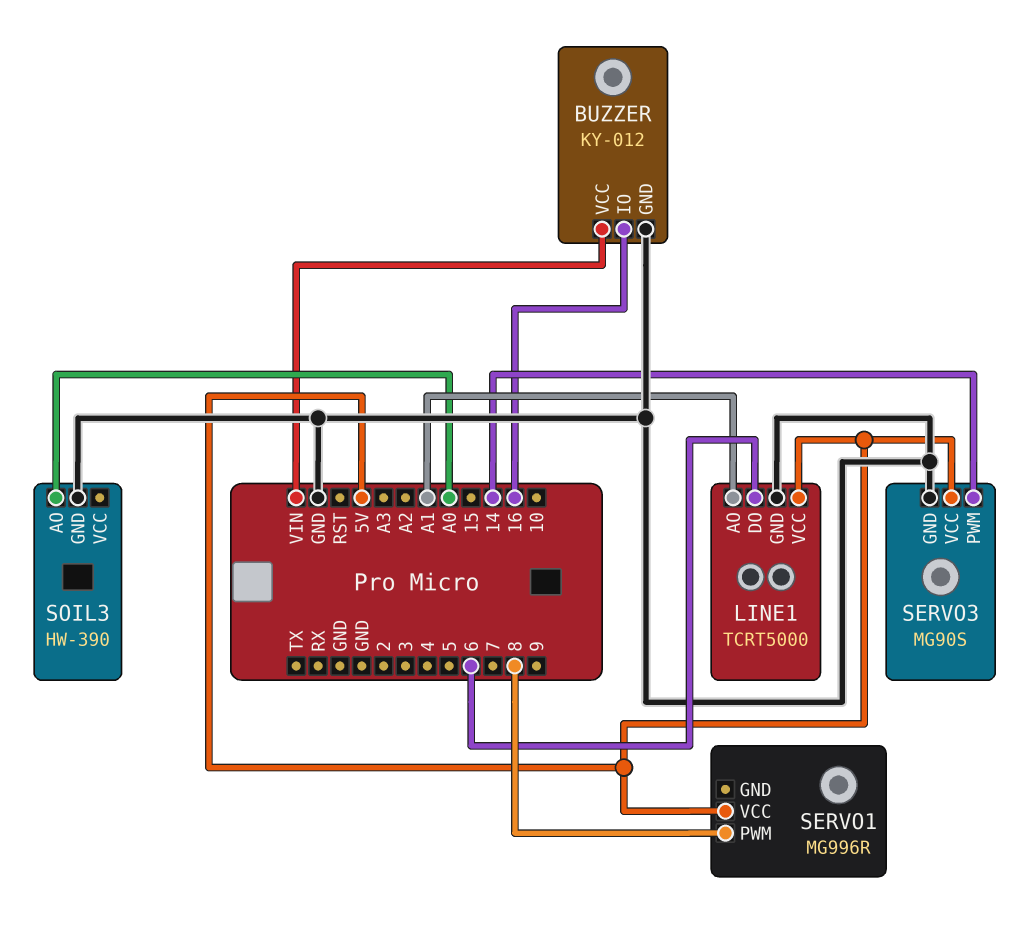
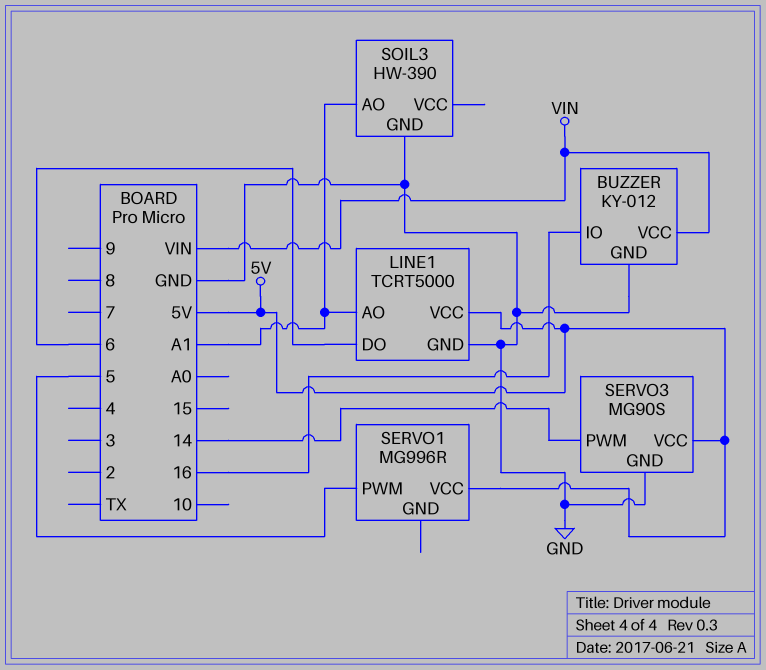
SERVO1 pin PWM: 8 -> 5
SOIL3 pin AO: A0 -> A1

